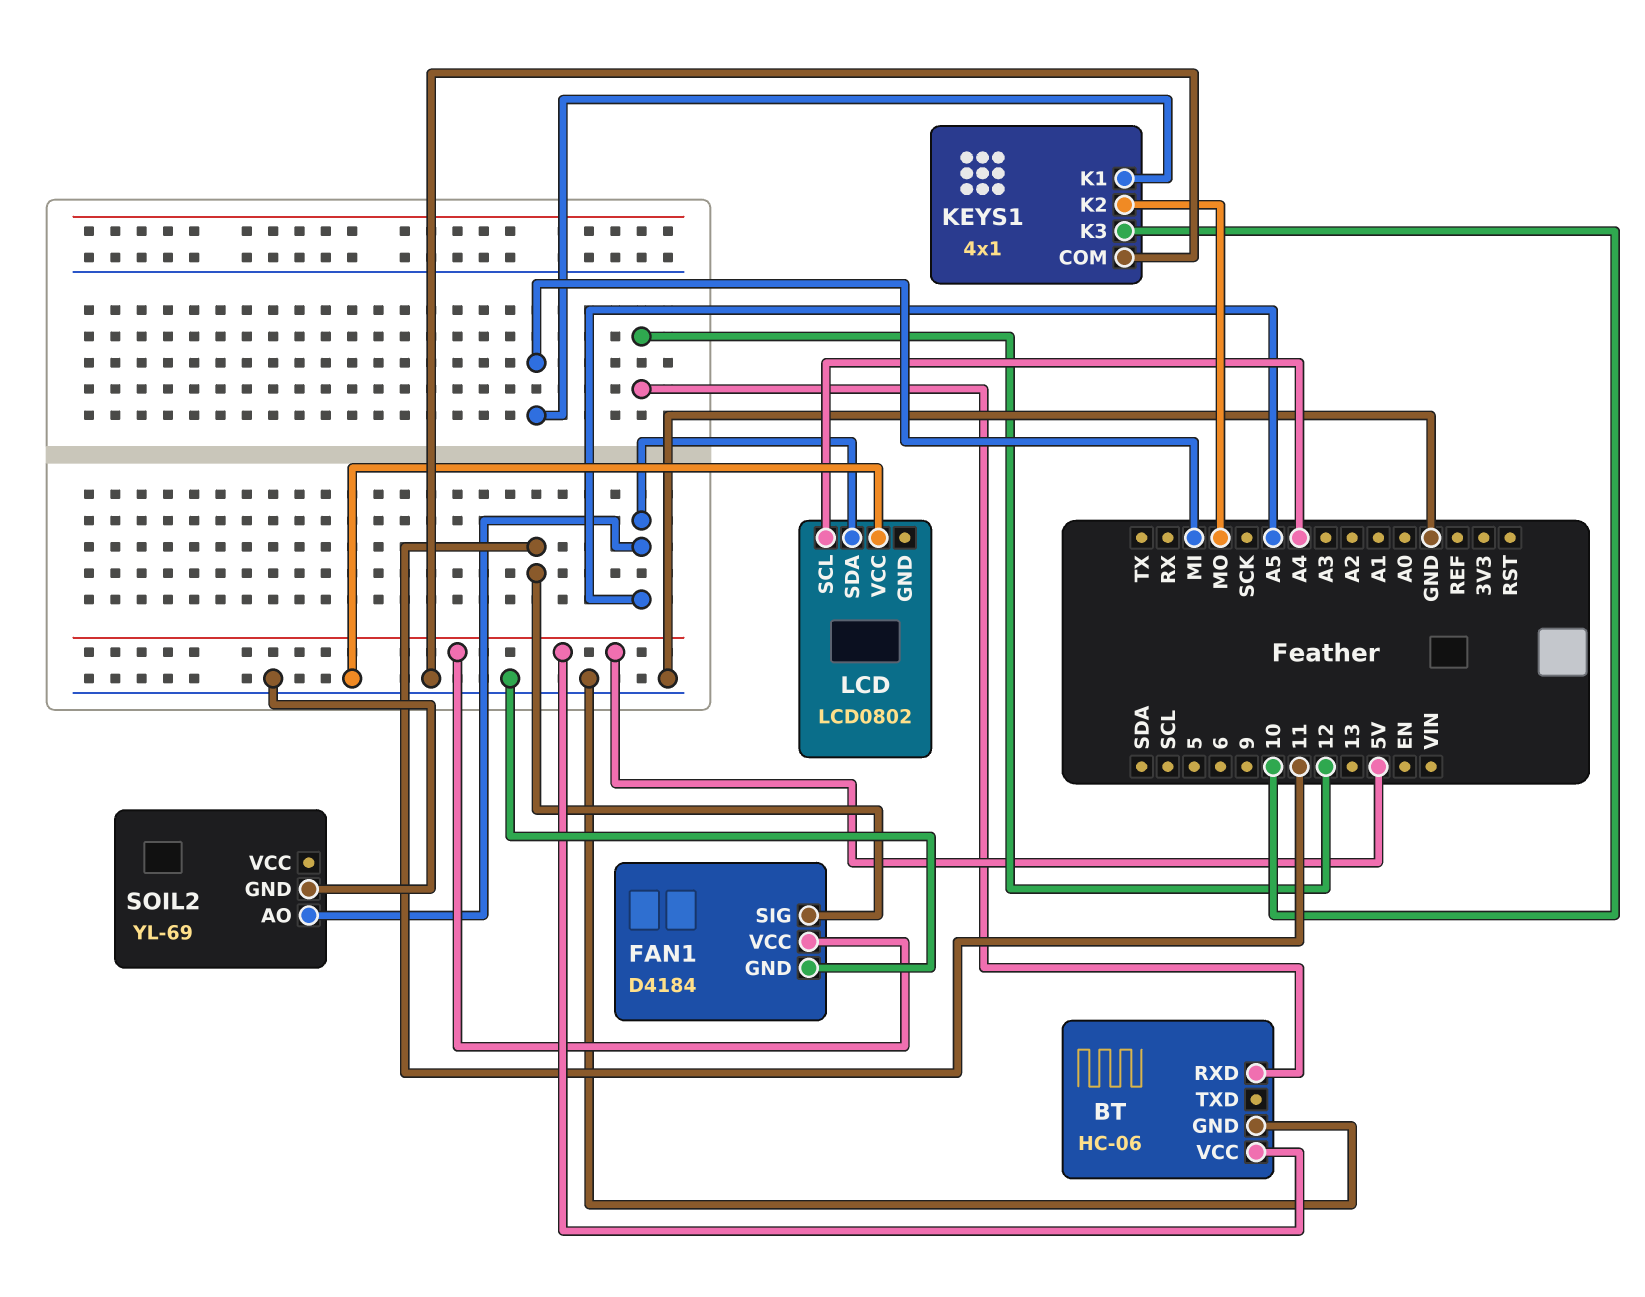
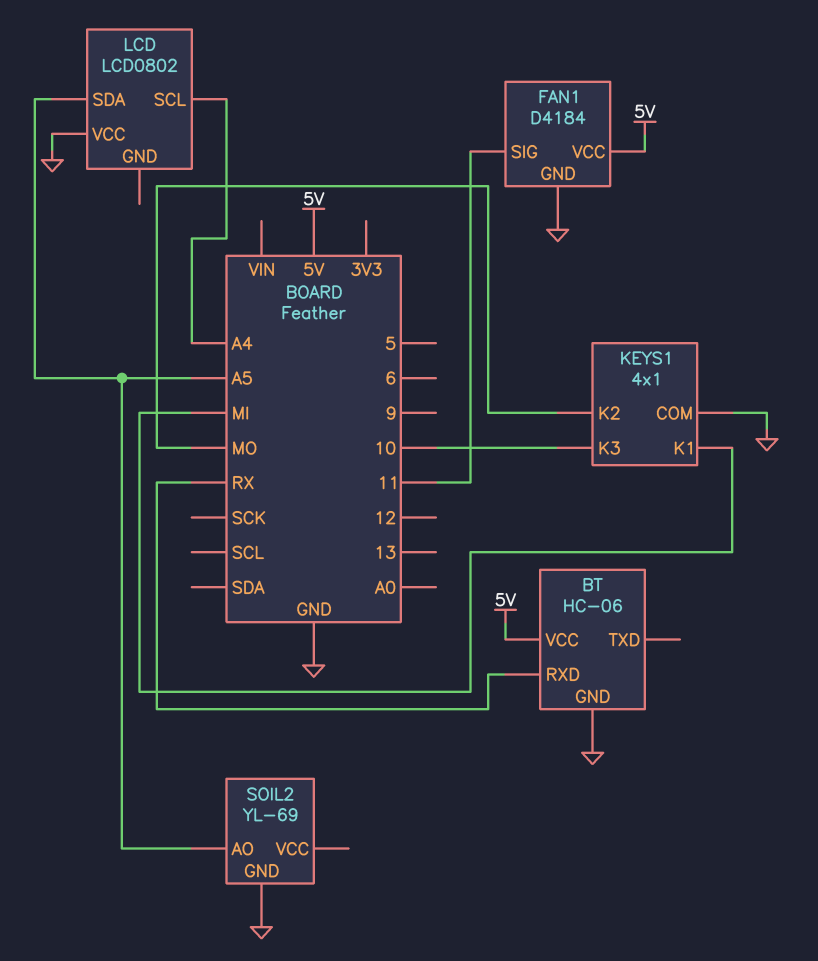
BT pin RXD: 12 -> RX

